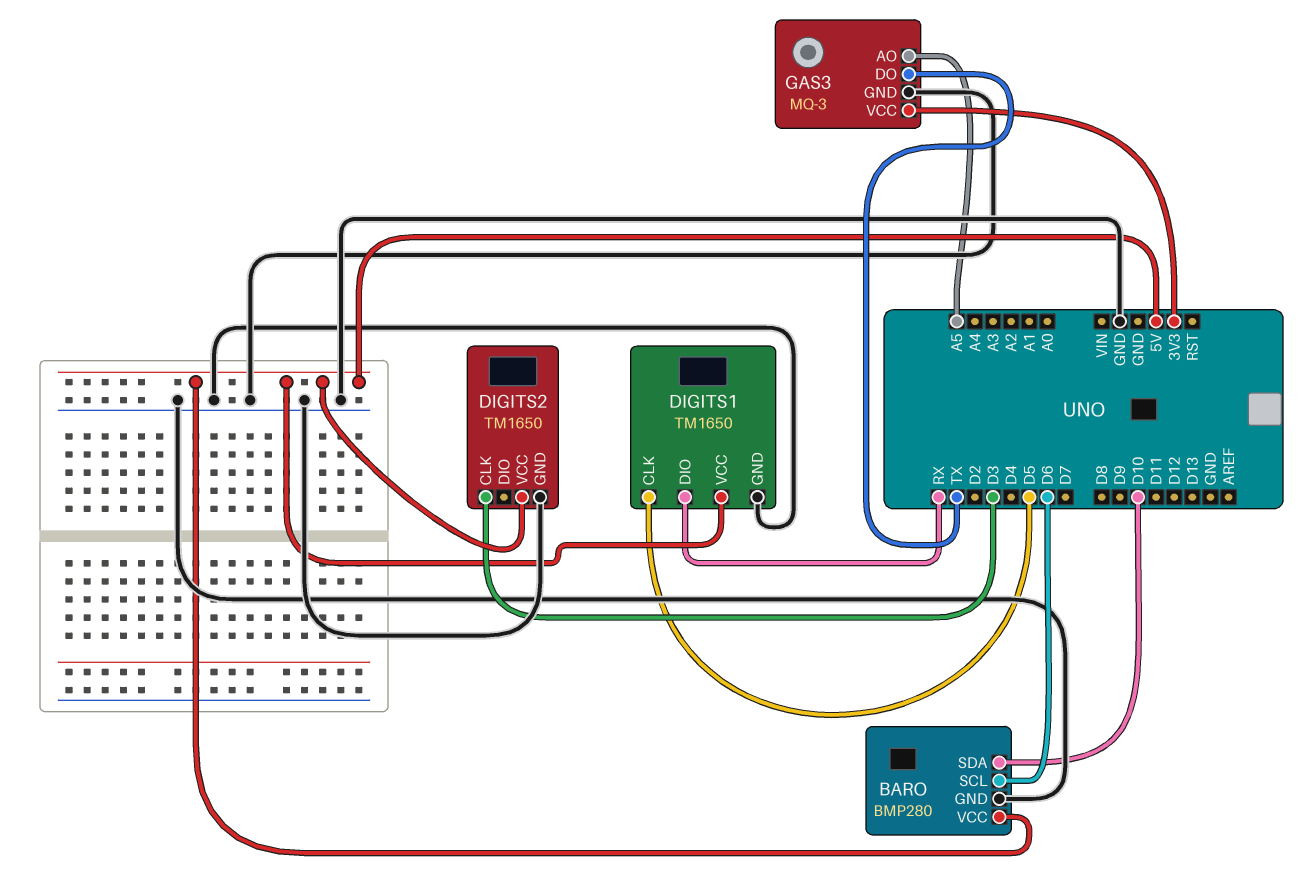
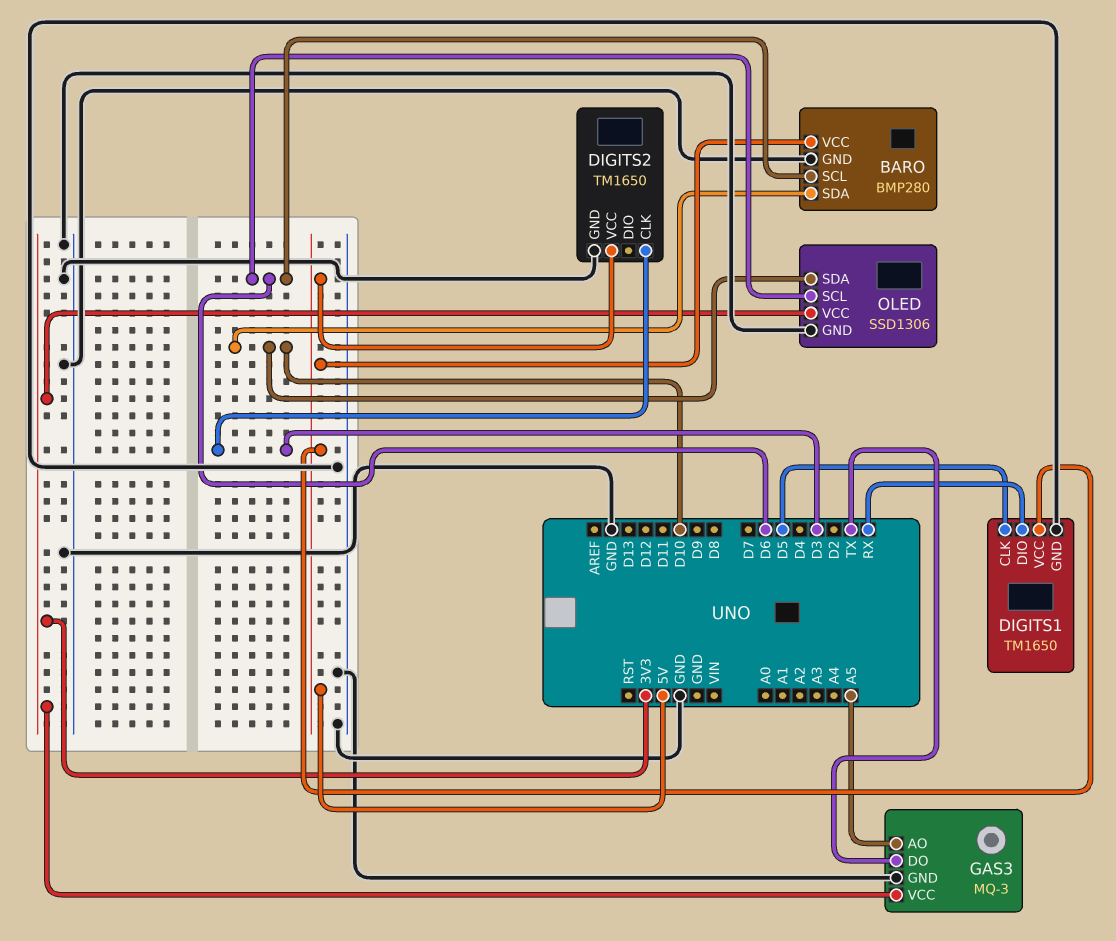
OLED: none -> SSD1306
OLED pin GND: none -> GND
OLED pin SCL: none -> D6
OLED pin SDA: none -> D10
OLED pin VCC: none -> 3V3

